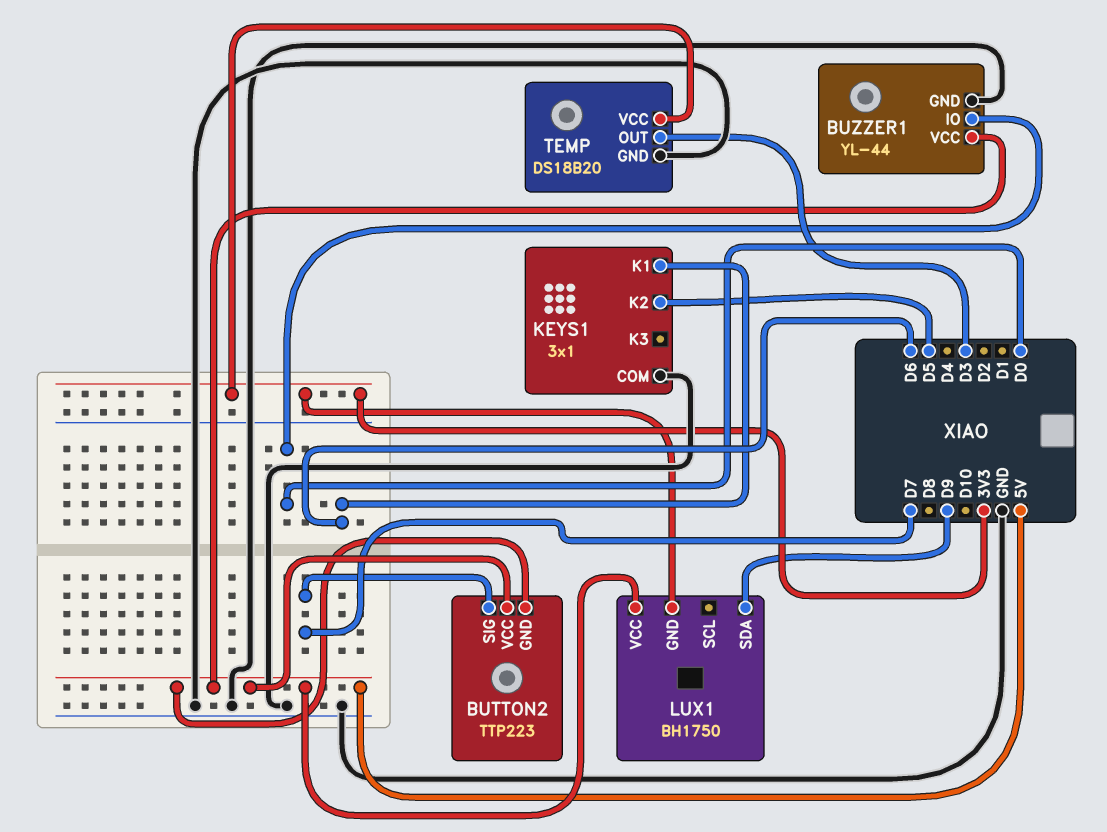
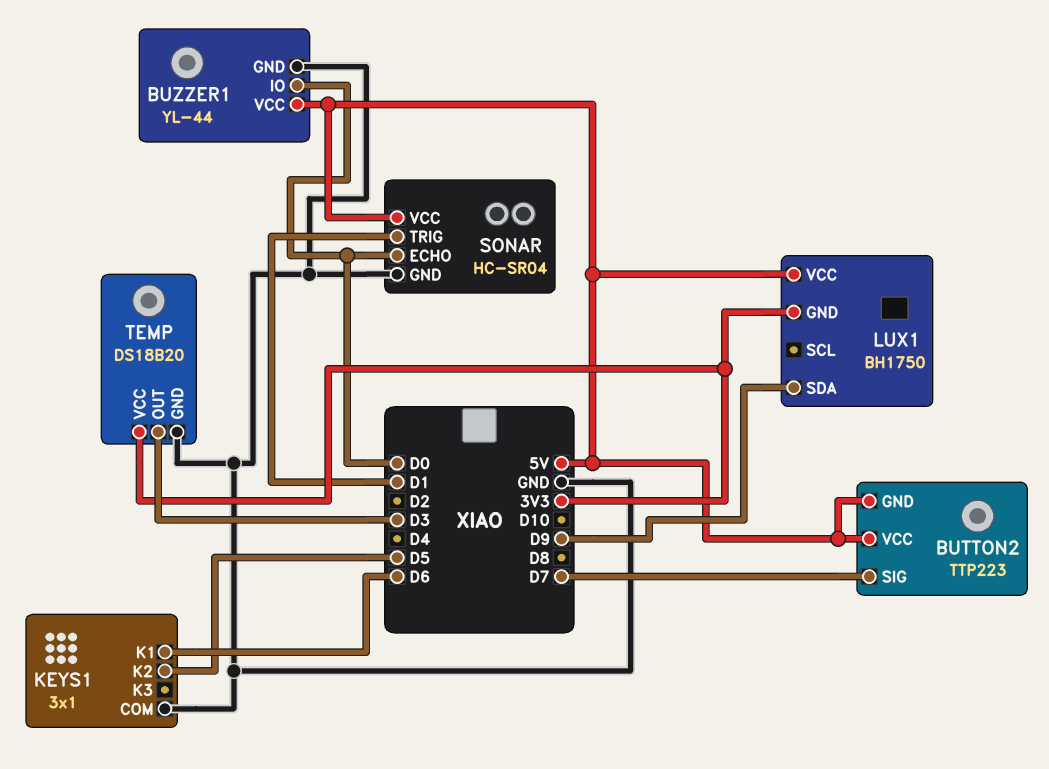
SONAR: none -> HC-SR04
SONAR pin ECHO: none -> D0
SONAR pin GND: none -> GND
SONAR pin TRIG: none -> D1
SONAR pin VCC: none -> 5V

